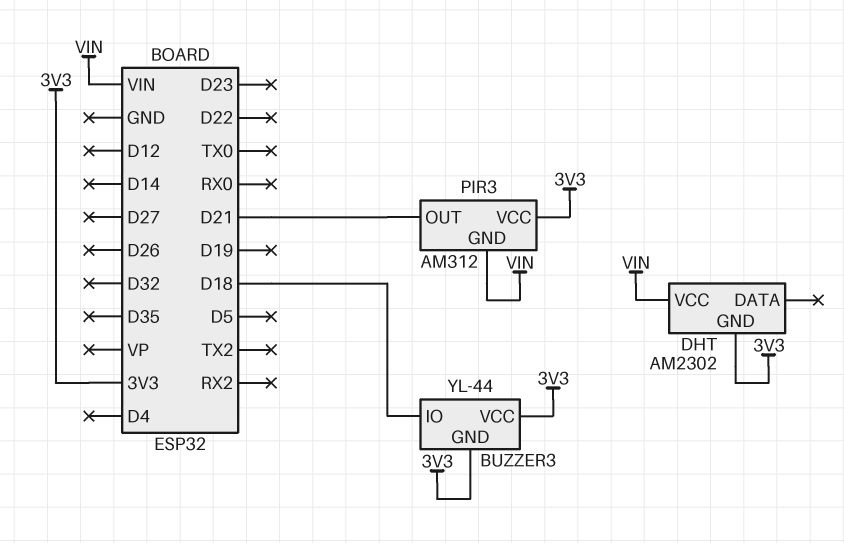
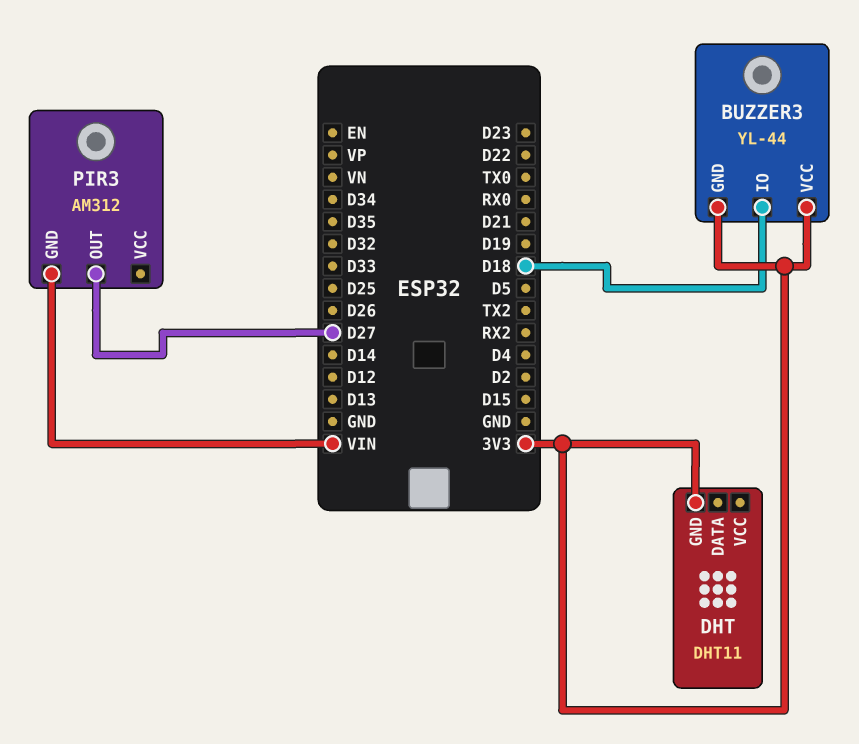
DHT: AM2302 -> DHT11
DHT pin VCC: VIN -> none
PIR3 pin OUT: D21 -> D27
PIR3 pin VCC: 3V3 -> none

